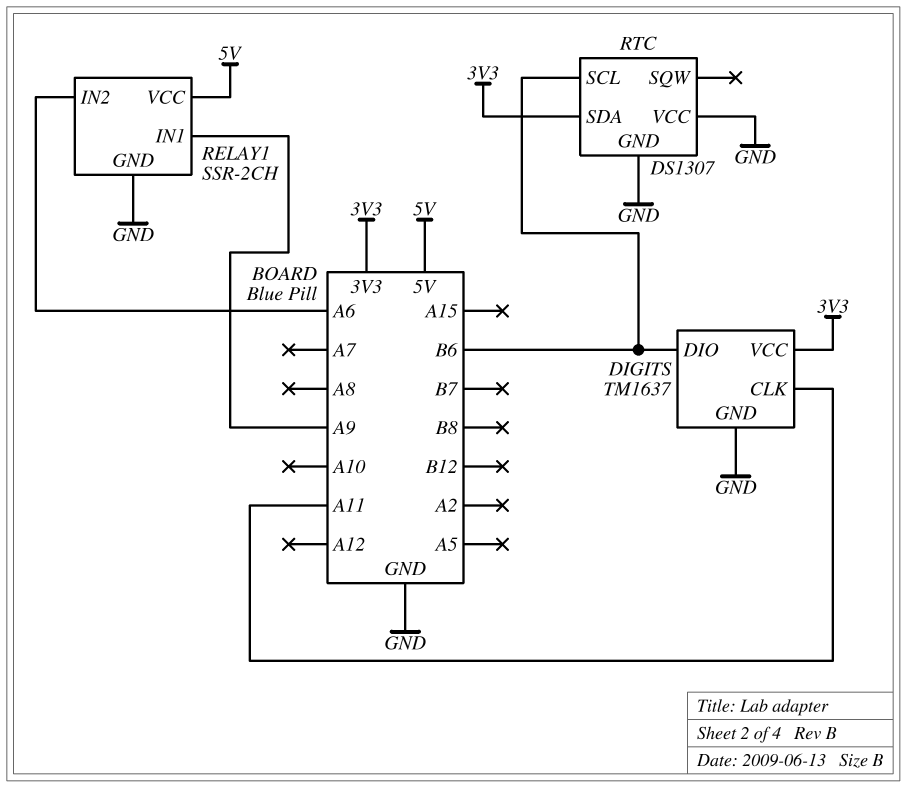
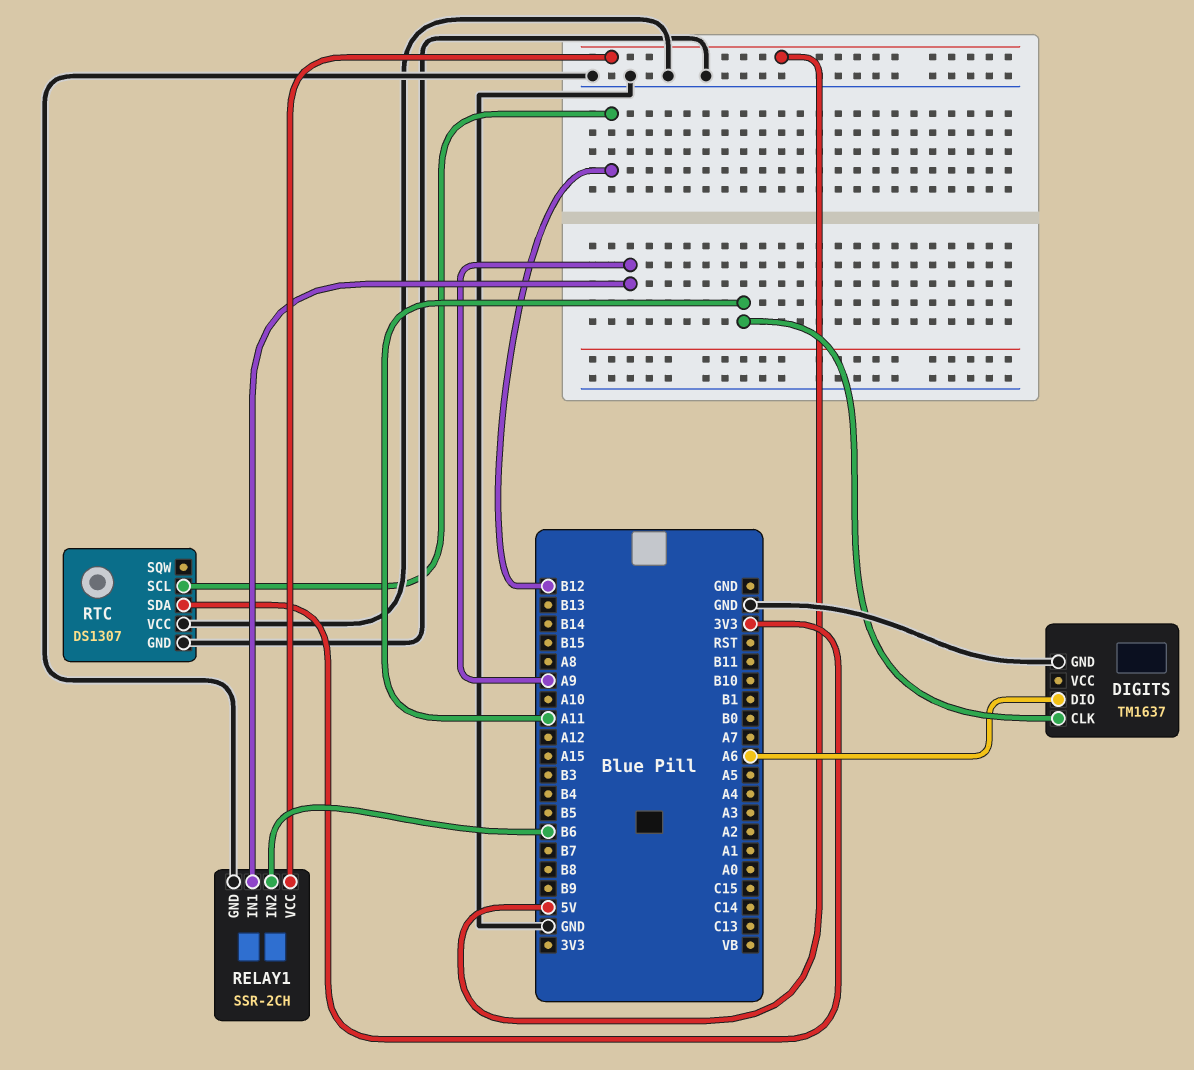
DIGITS pin DIO: B6 -> A6
DIGITS pin VCC: 3V3 -> none
RELAY1 pin IN2: A6 -> B6
RTC pin SCL: B6 -> B12

